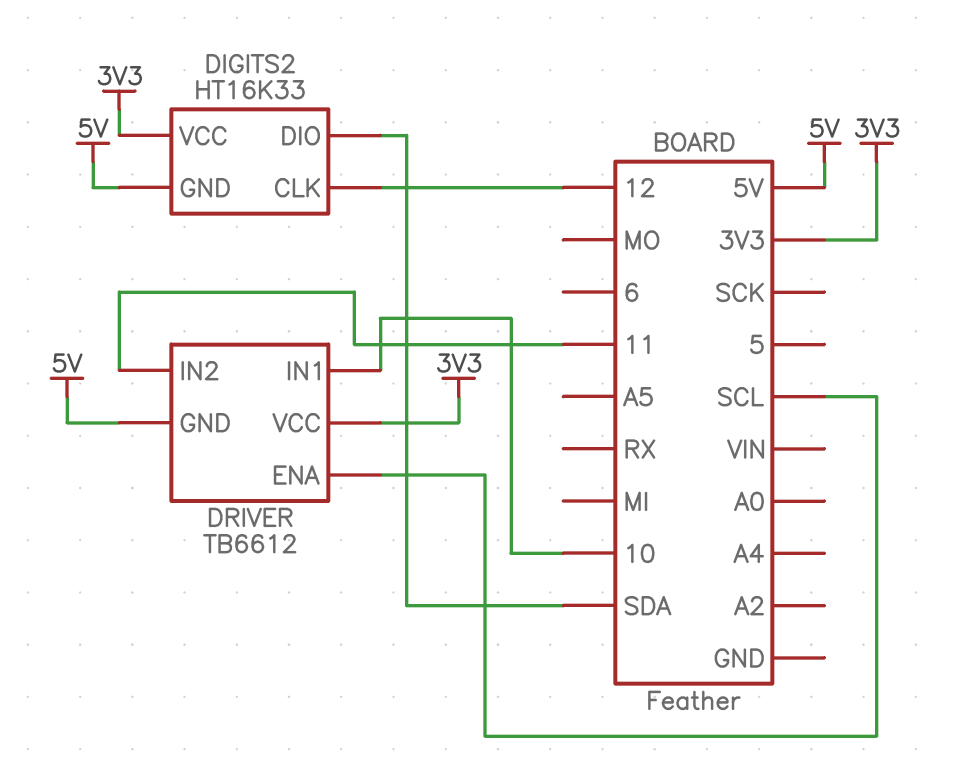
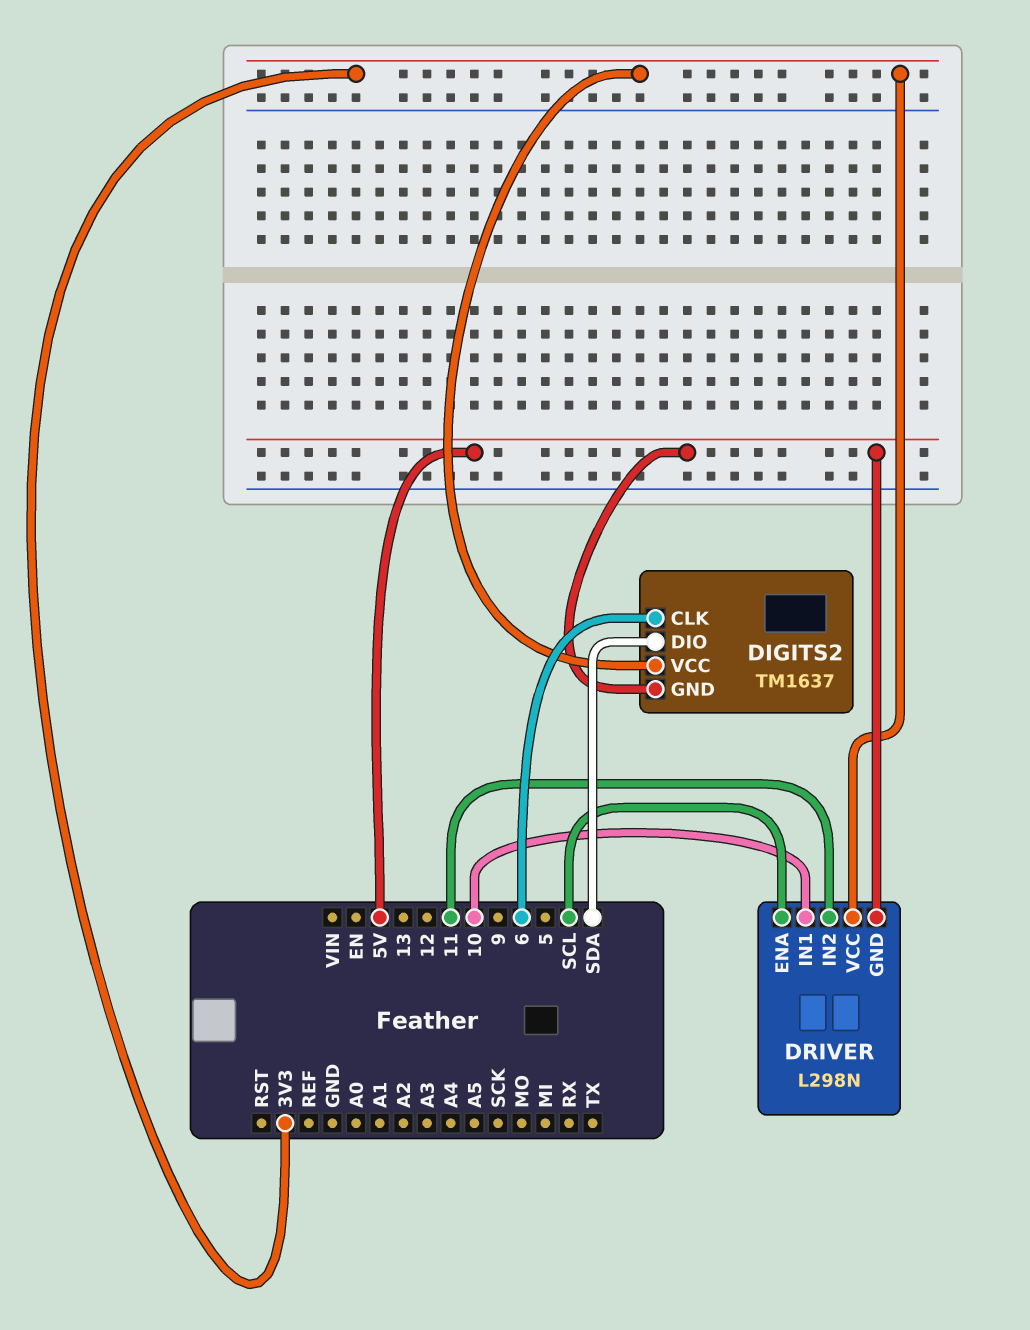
DIGITS2: HT16K33 -> TM1637
DIGITS2 pin CLK: 12 -> 6
DRIVER: TB6612 -> L298N

